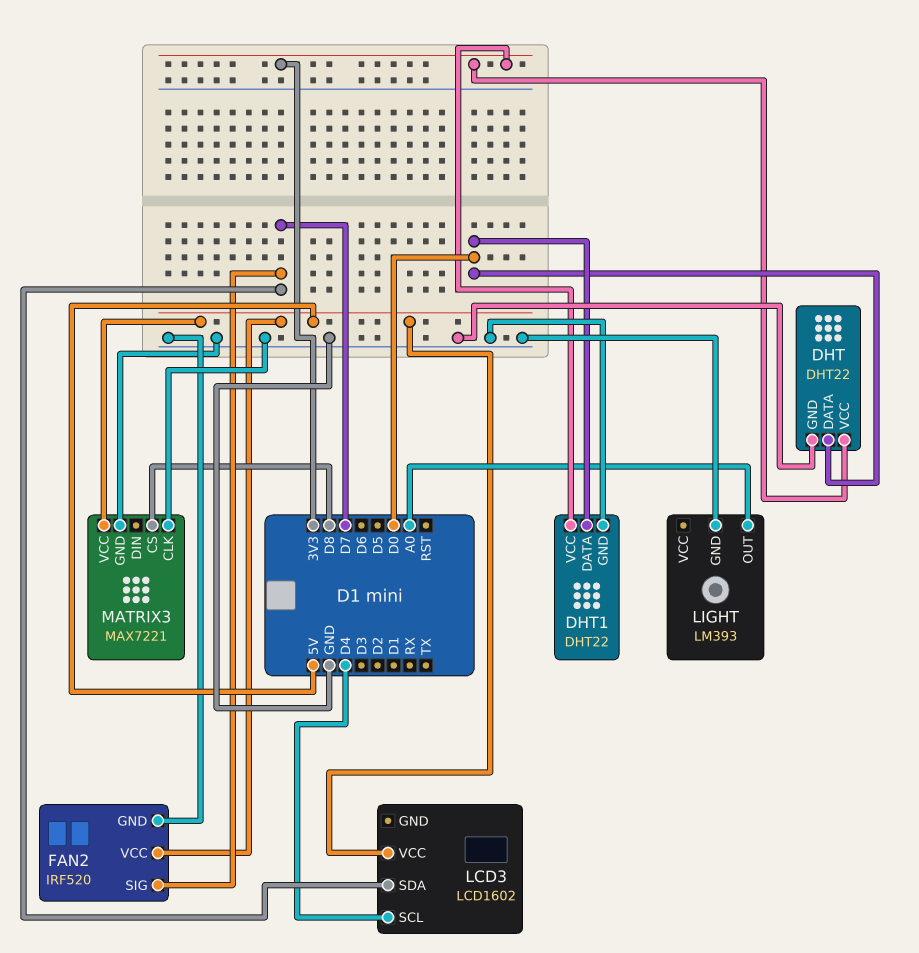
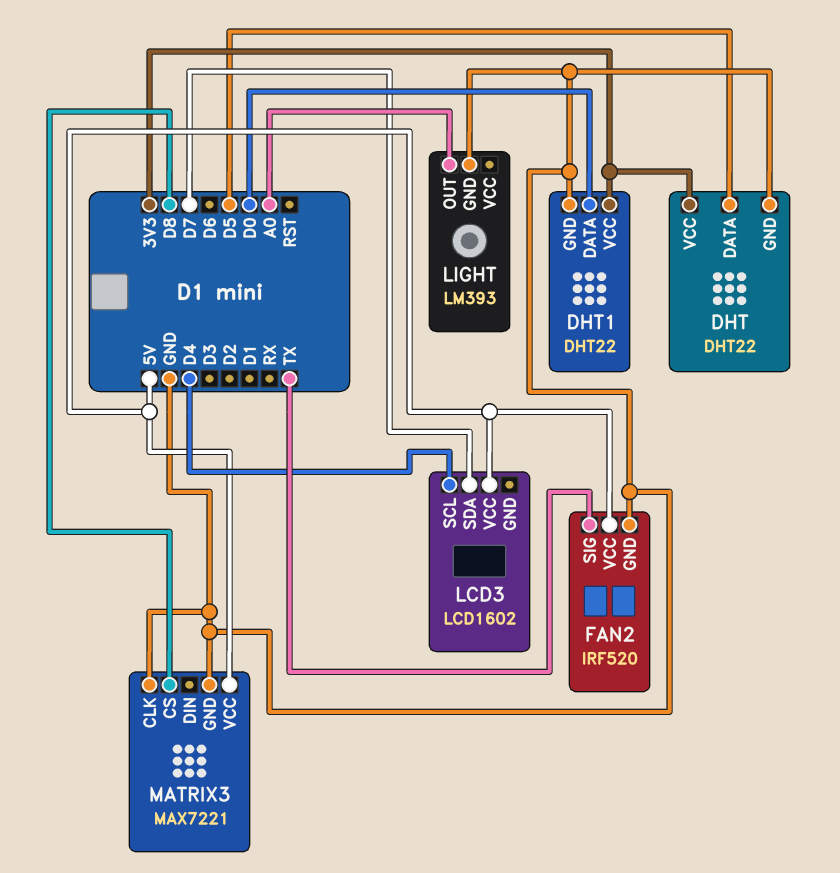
DHT pin DATA: D0 -> D5
FAN2 pin SIG: D7 -> TX

